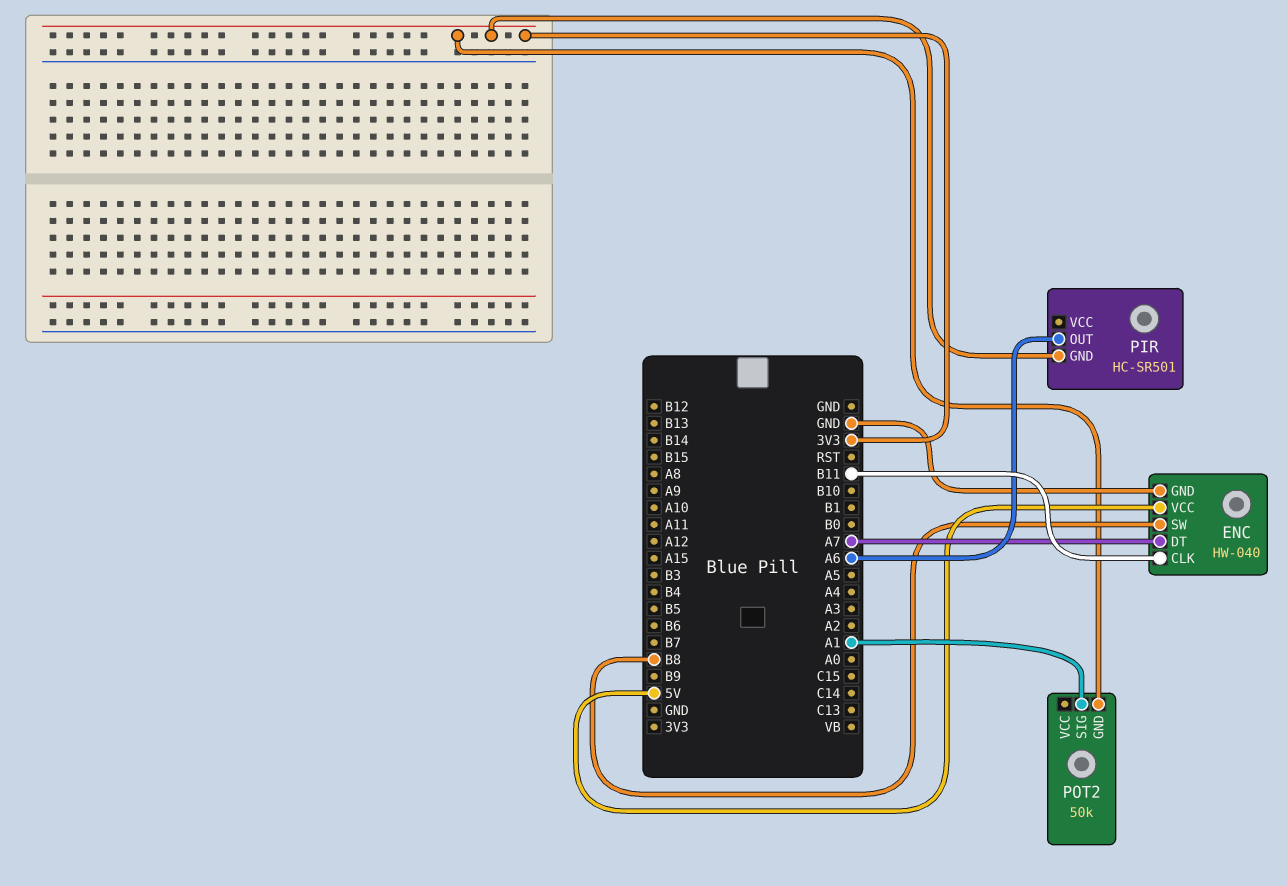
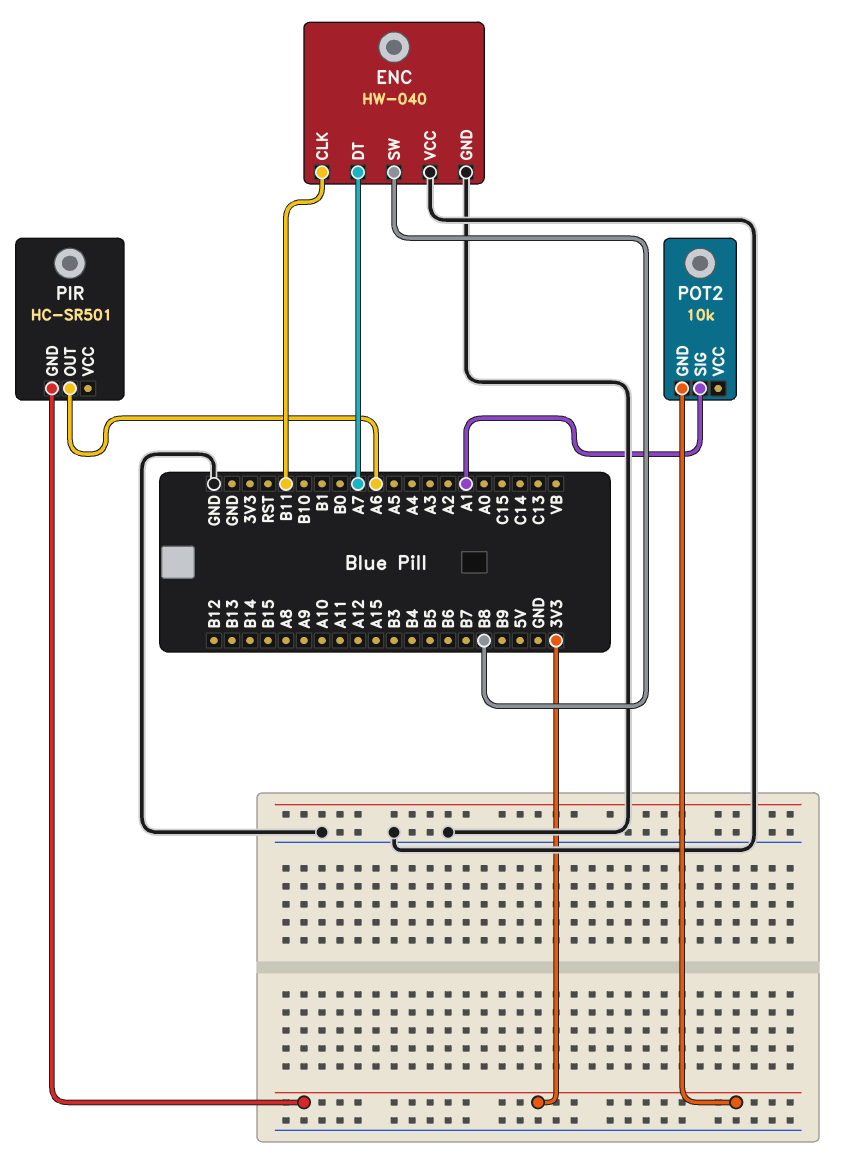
ENC pin VCC: 5V -> GND
POT2: 50k -> 10k

